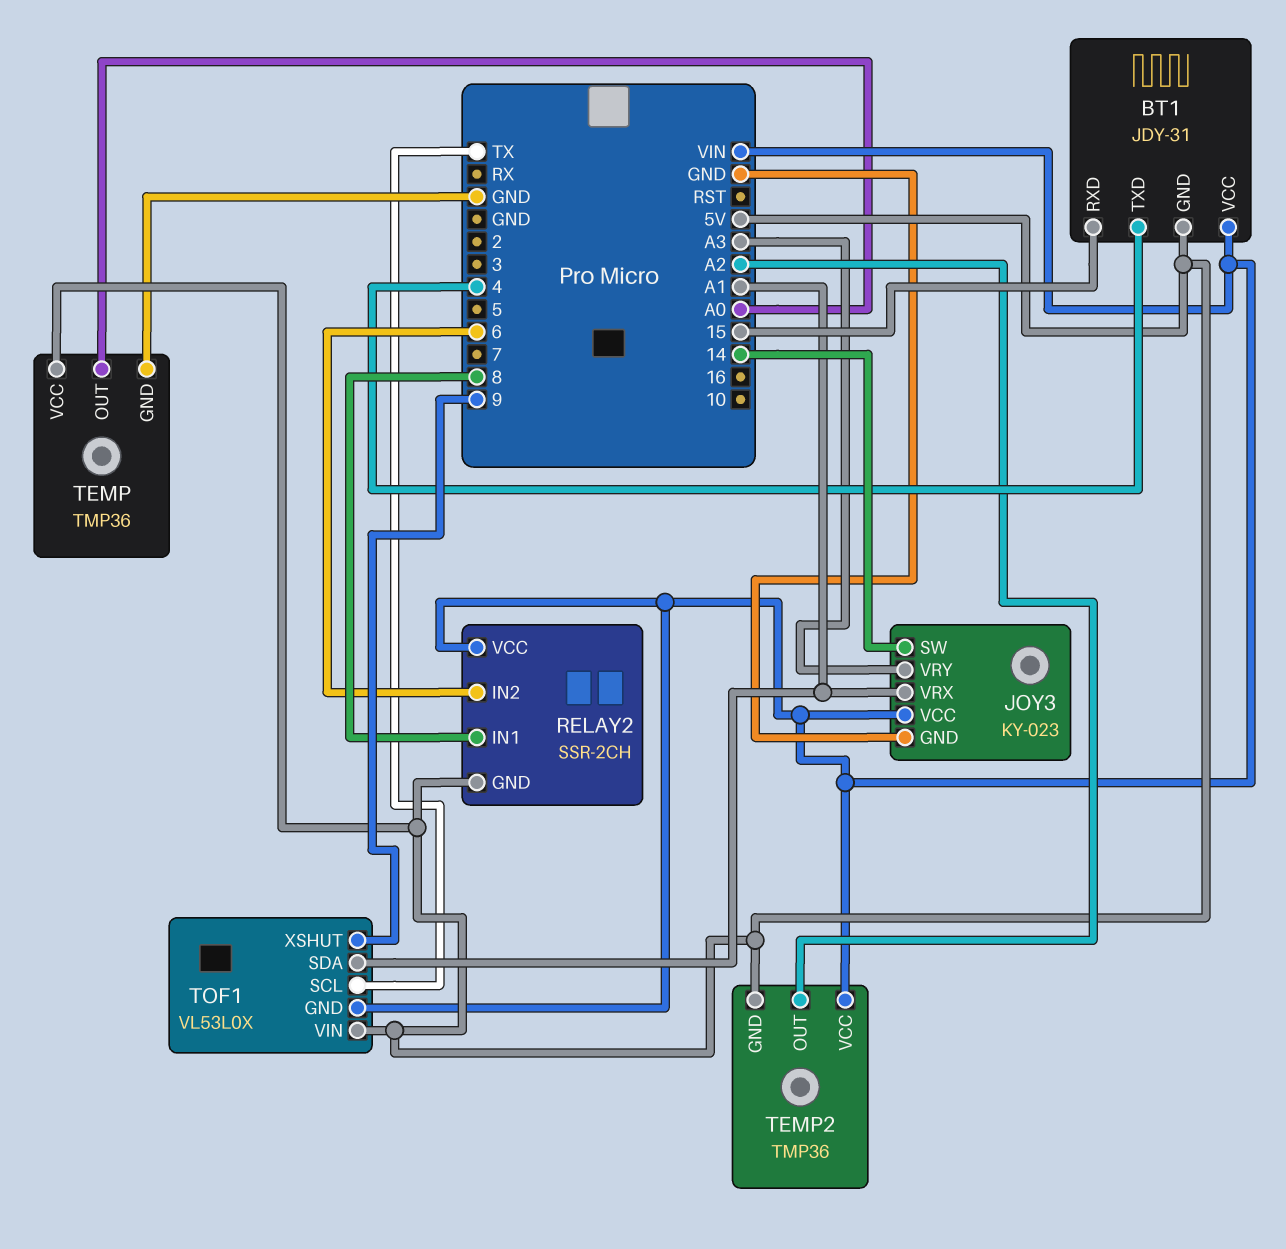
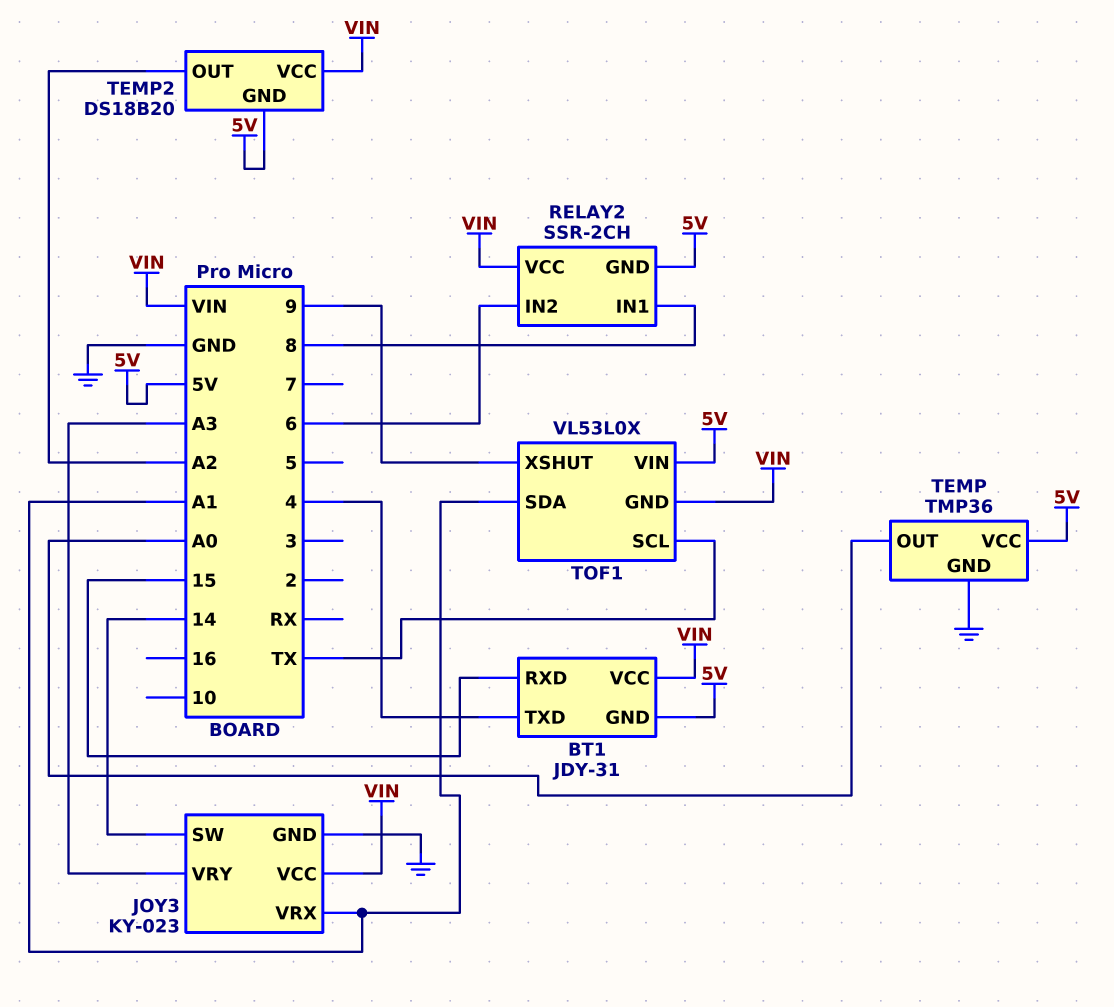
TEMP2: TMP36 -> DS18B20

